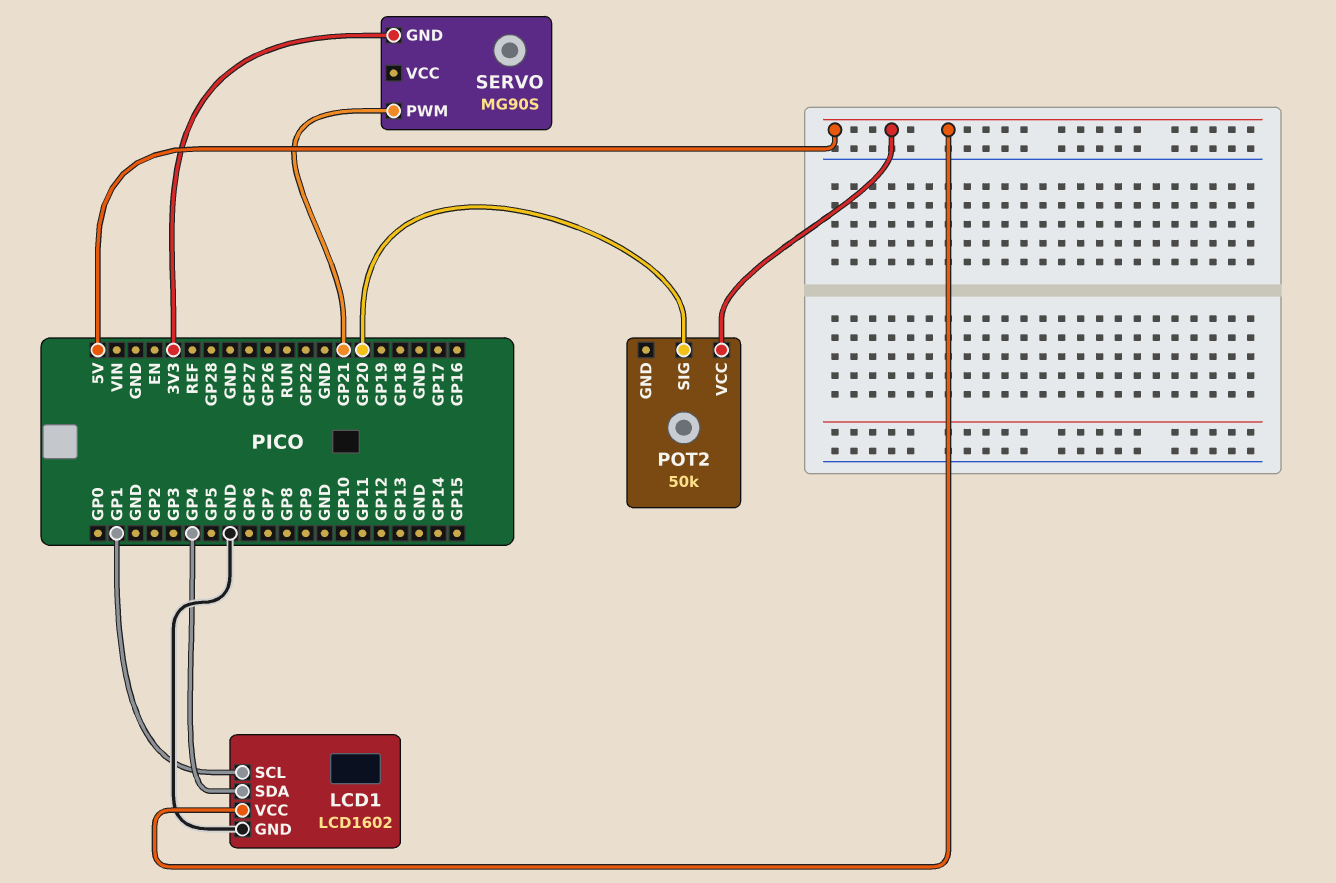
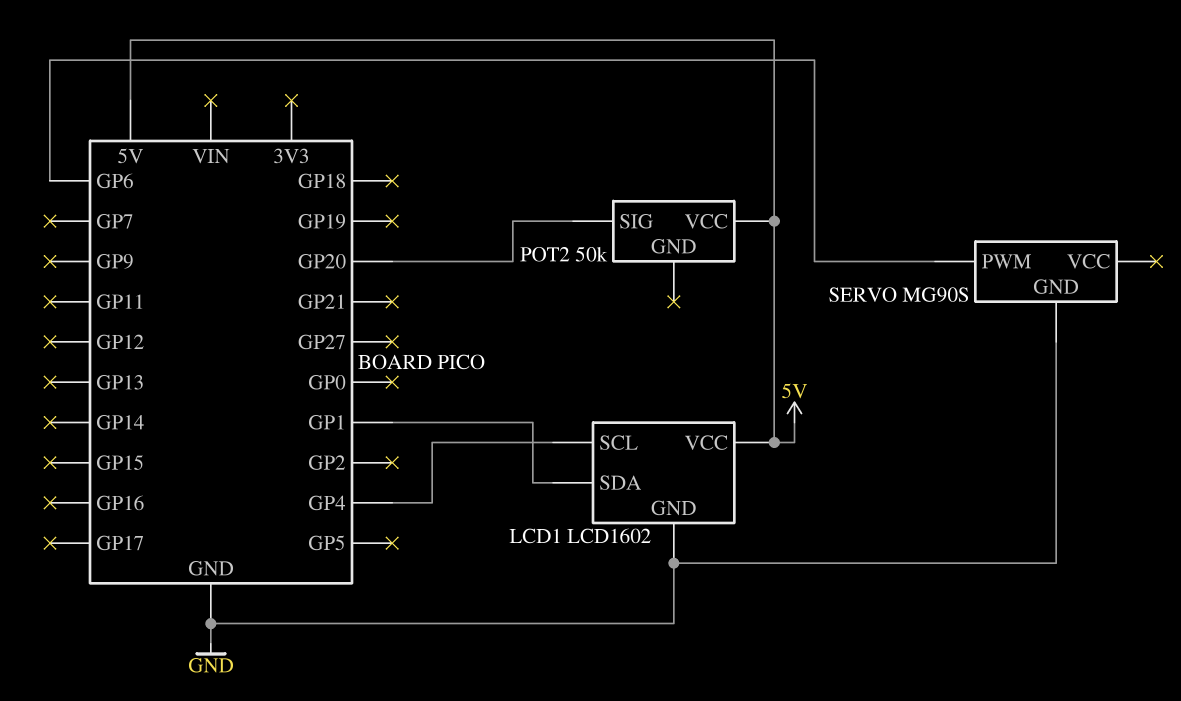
LCD1 pin SCL: GP1 -> GP4
LCD1 pin SDA: GP4 -> GP1
SERVO pin GND: 3V3 -> GND
SERVO pin PWM: GP21 -> GP6

